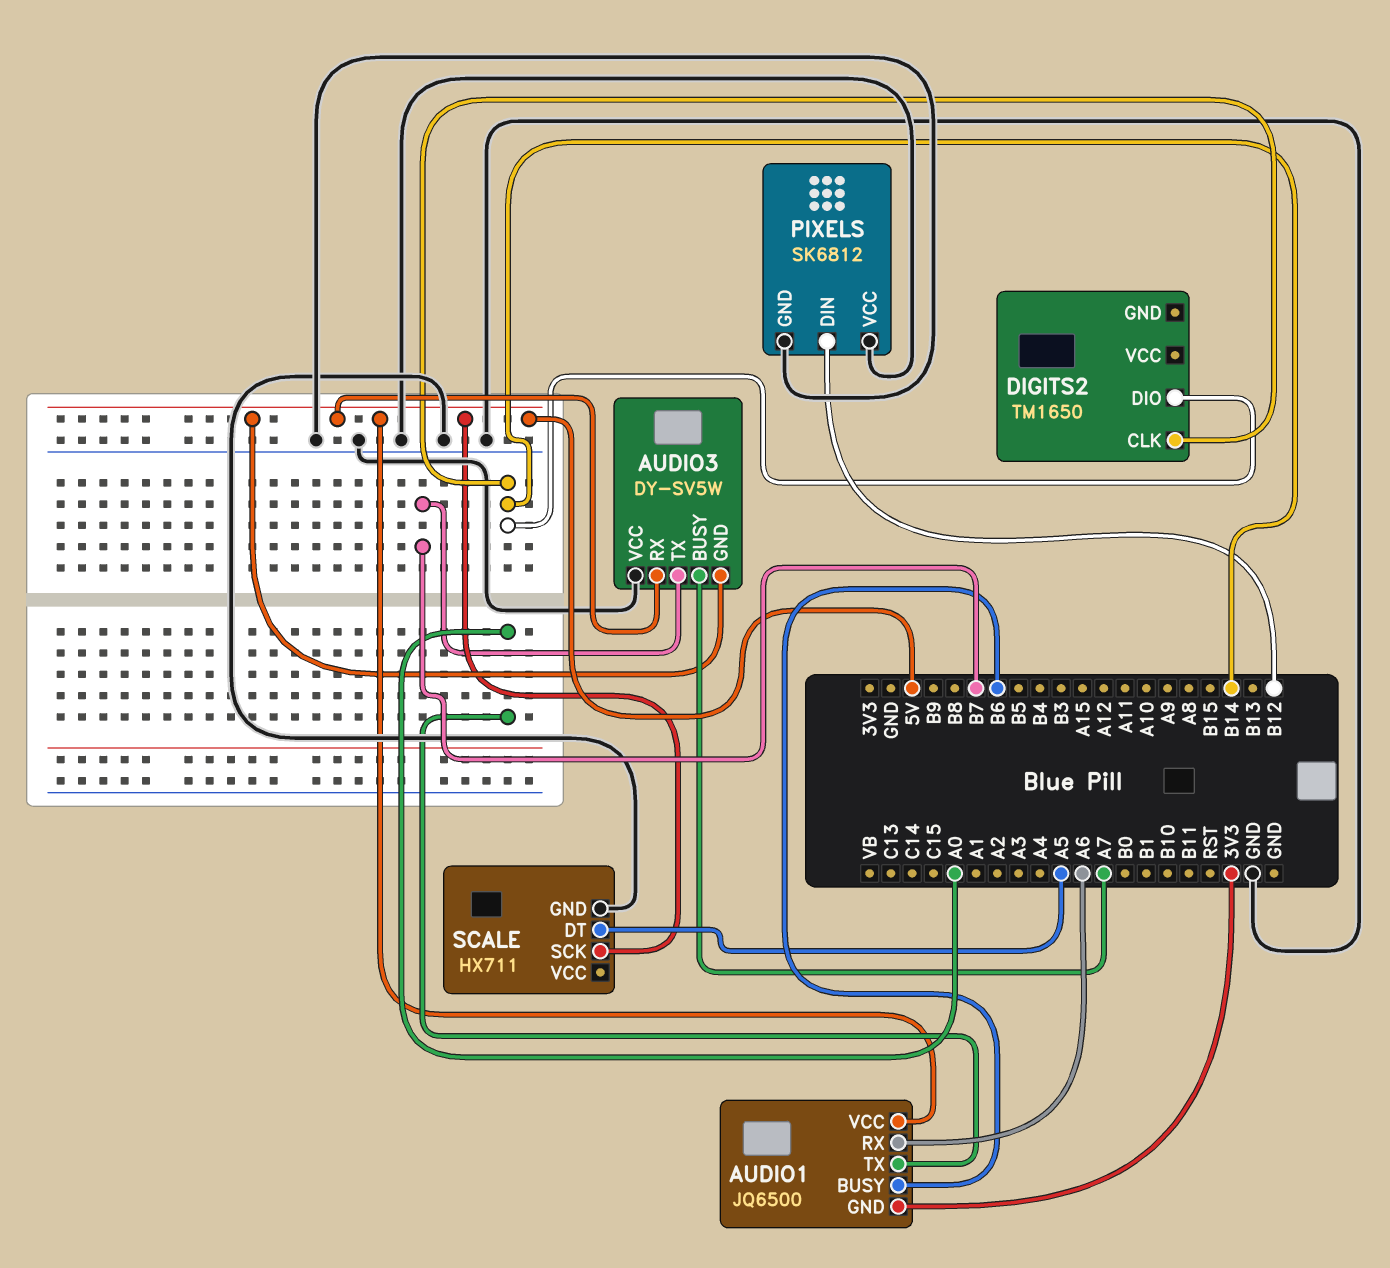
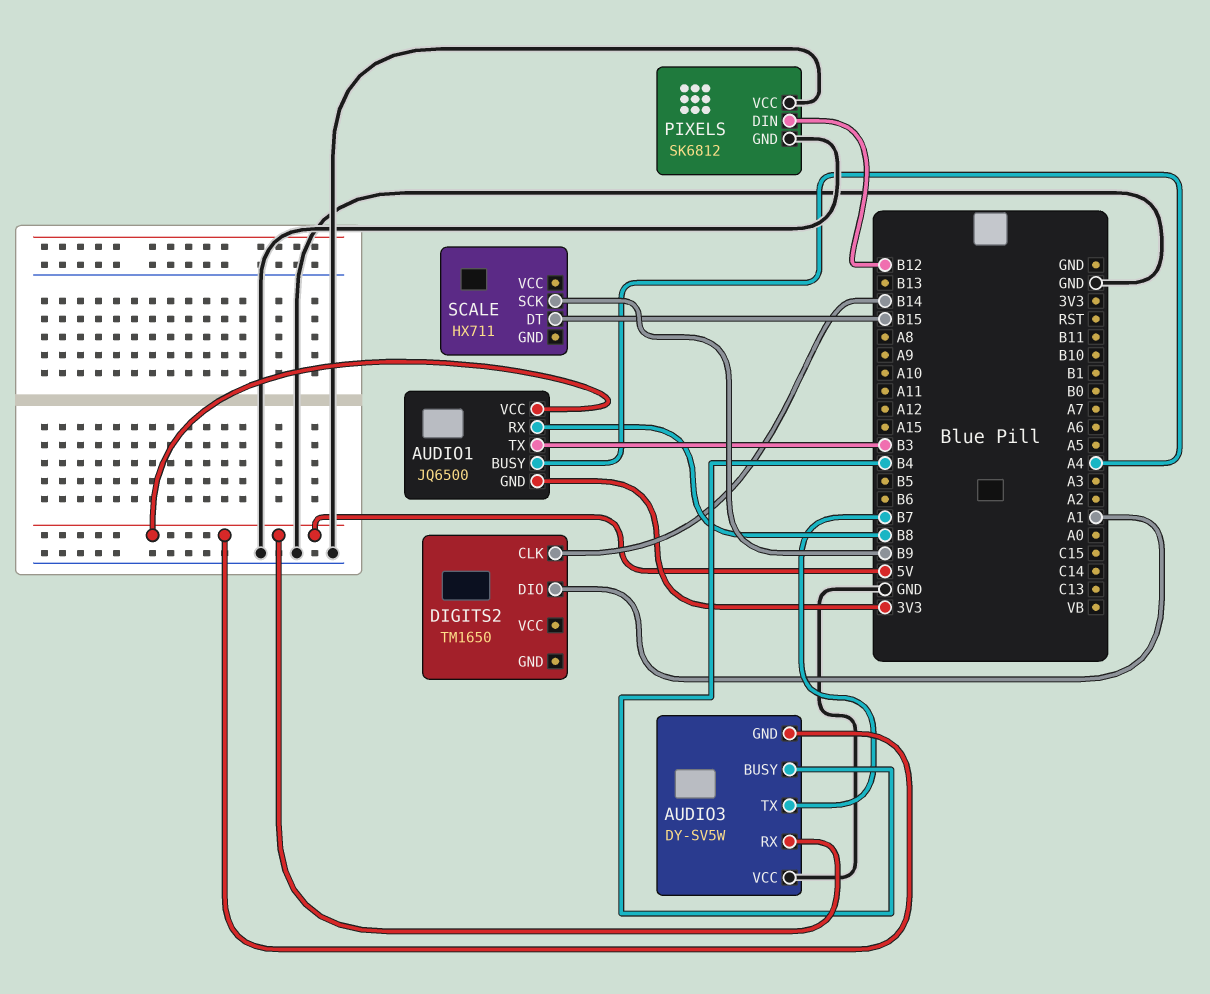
AUDIO1 pin BUSY: B6 -> A4
AUDIO1 pin RX: A6 -> B8
AUDIO1 pin TX: A0 -> B3
AUDIO3 pin BUSY: A7 -> B4
DIGITS2 pin DIO: B14 -> A1
SCALE pin DT: A5 -> B15
SCALE pin GND: GND -> none
SCALE pin SCK: 5V -> B9

